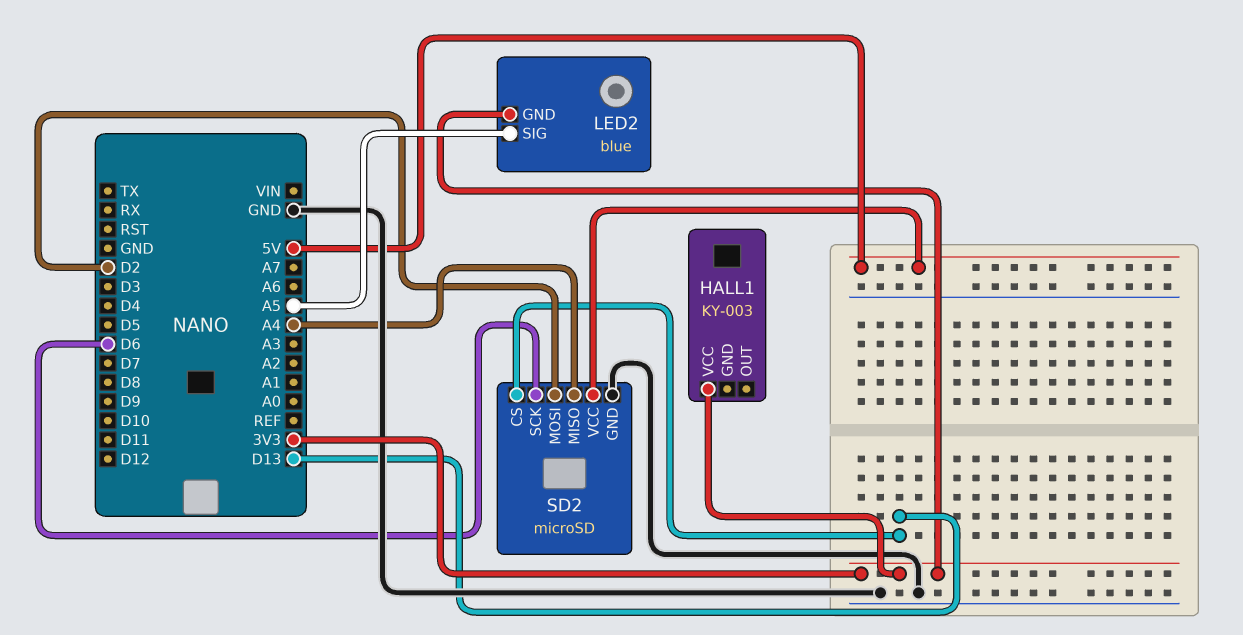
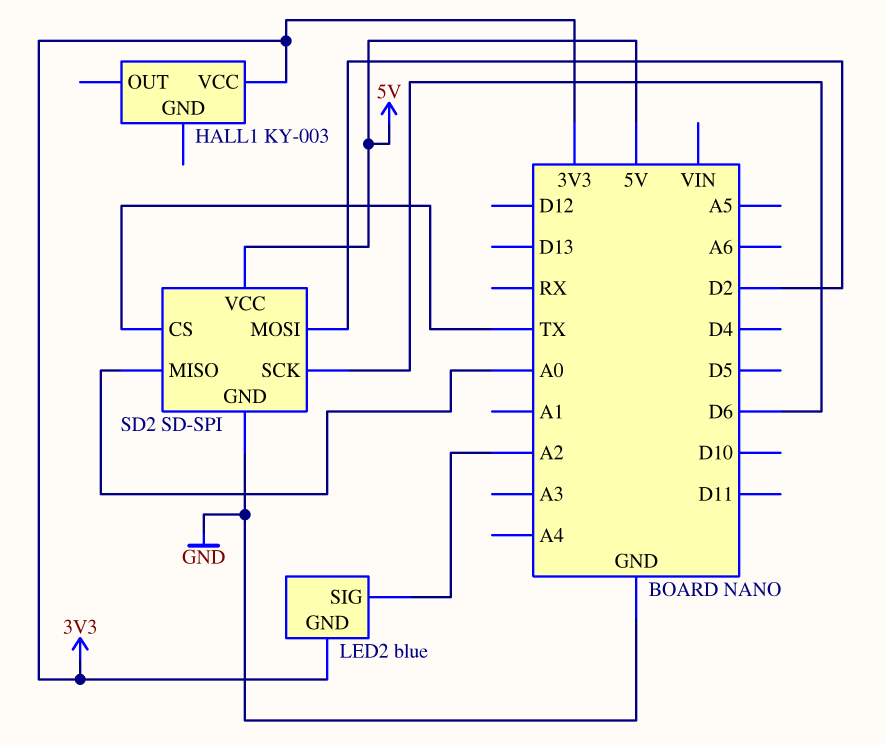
LED2 pin SIG: A5 -> A2
SD2: microSD -> SD-SPI
SD2 pin CS: D13 -> TX
SD2 pin MISO: A4 -> A0

